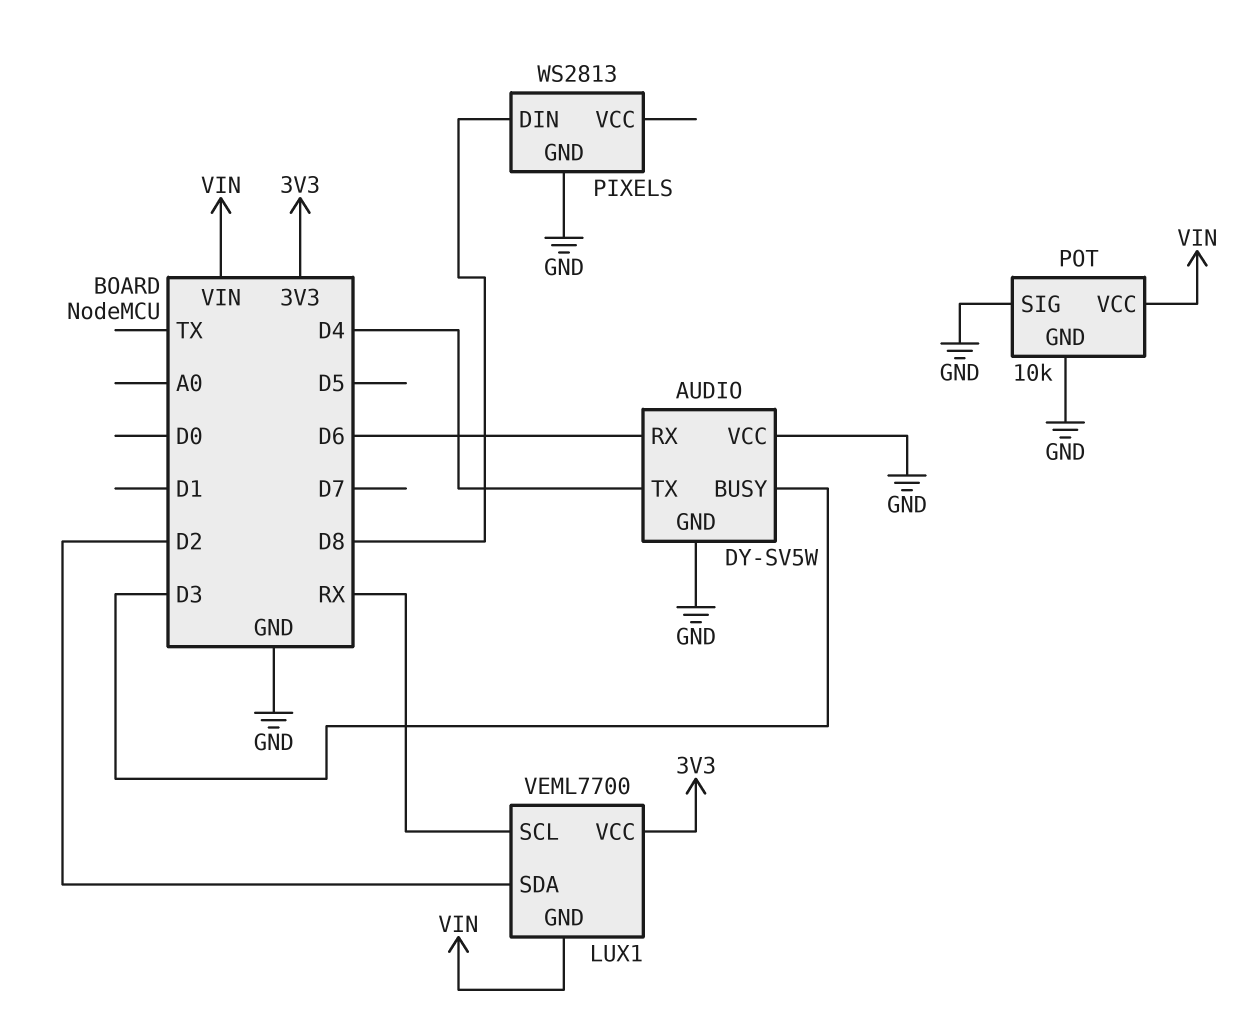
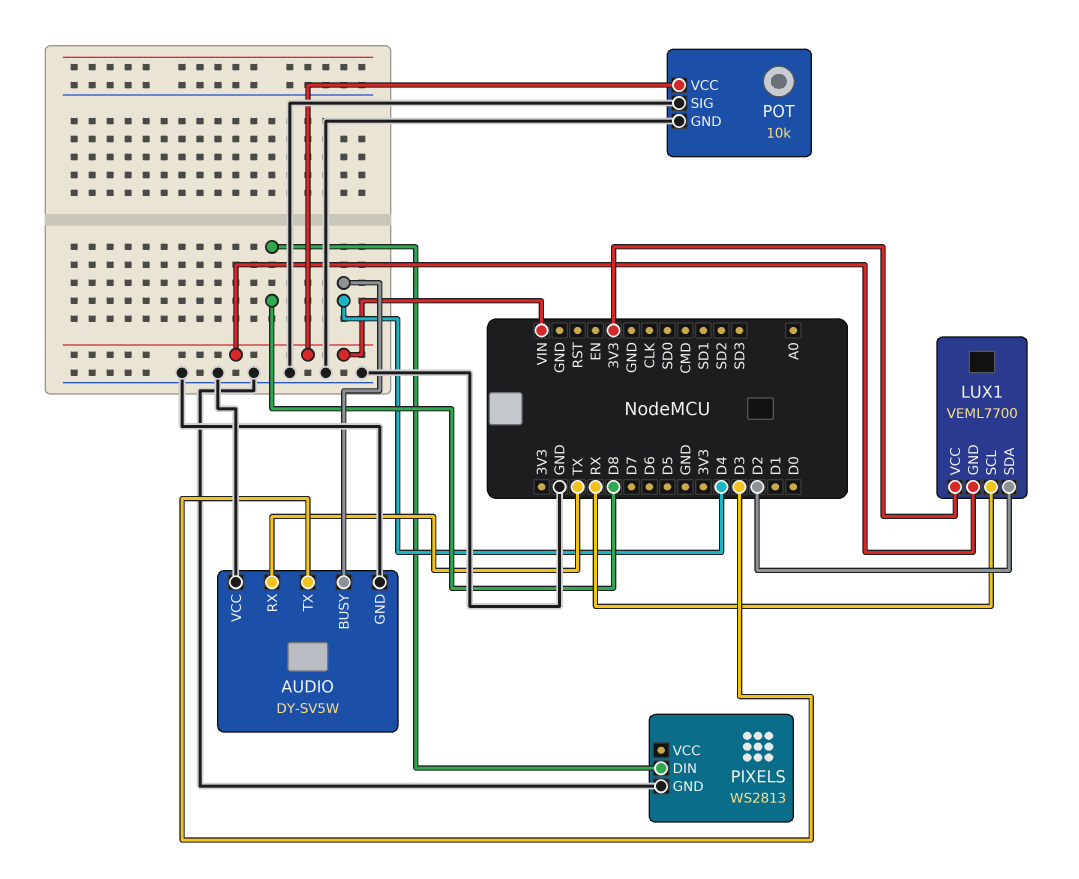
AUDIO pin BUSY: D3 -> D4
AUDIO pin RX: D6 -> TX
AUDIO pin TX: D4 -> D3

